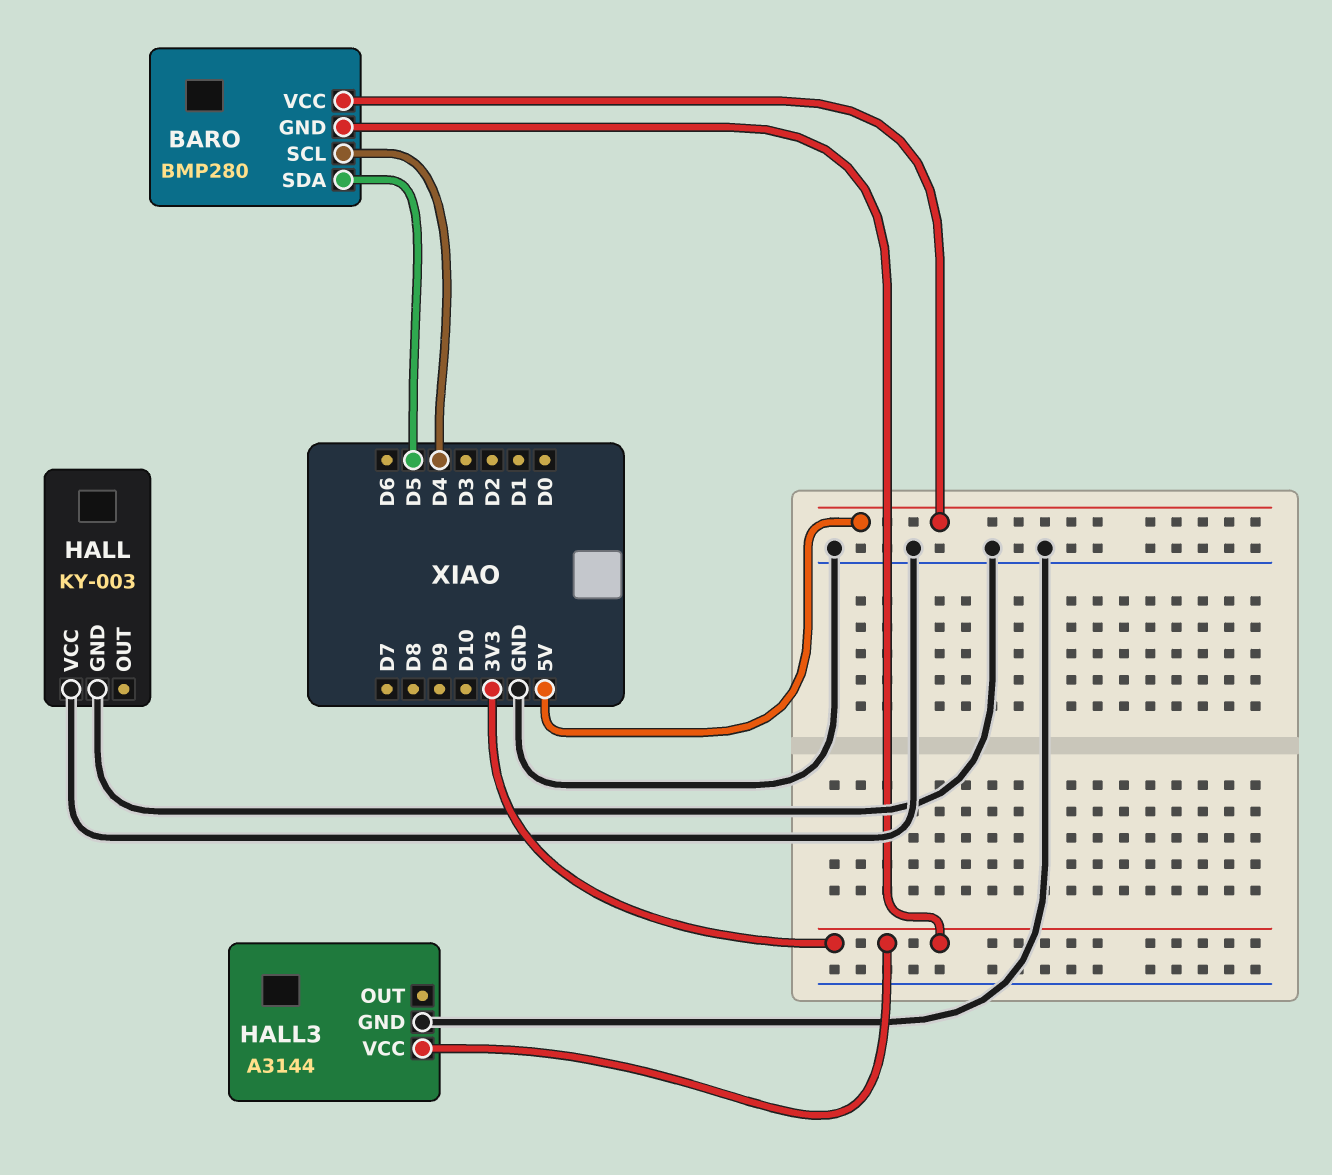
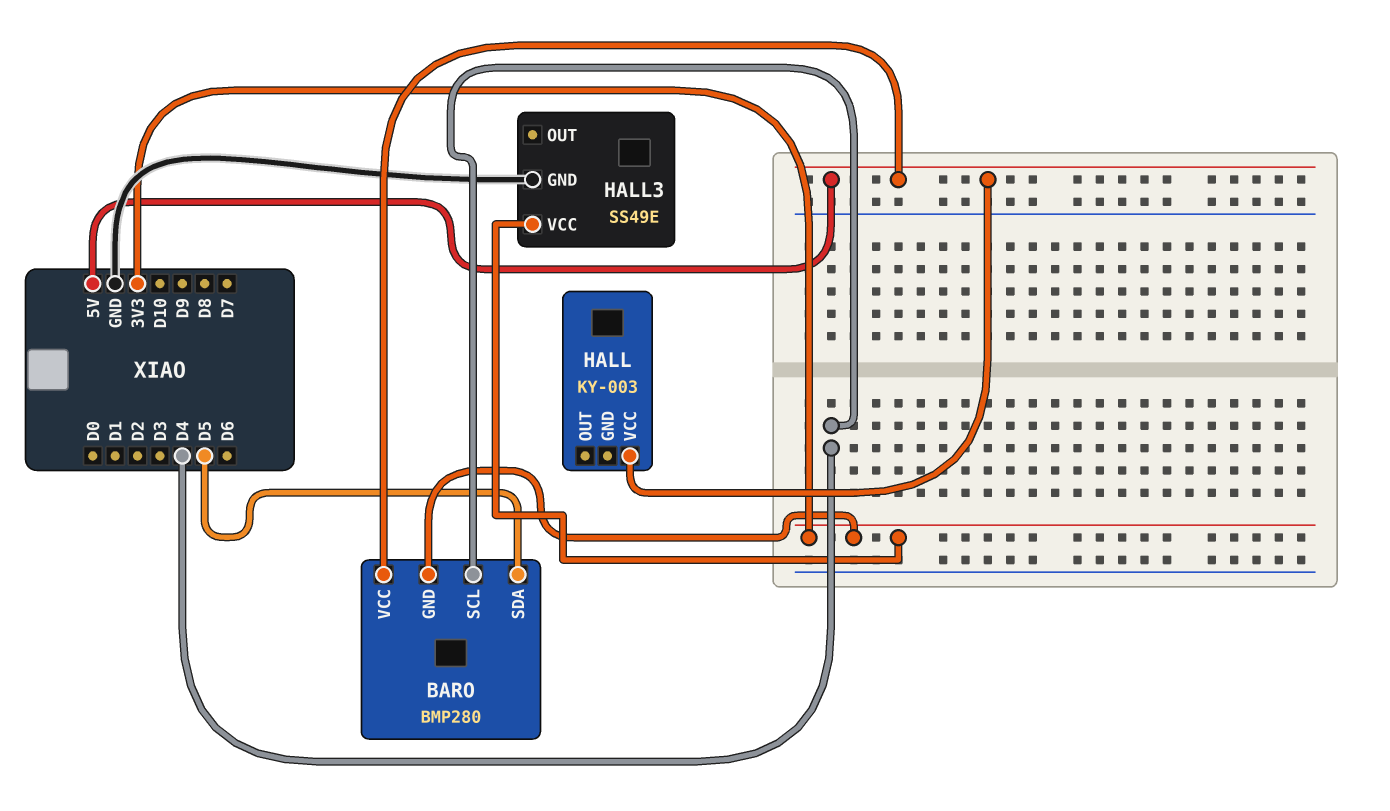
HALL pin GND: GND -> none
HALL pin VCC: GND -> 5V
HALL3: A3144 -> SS49E

